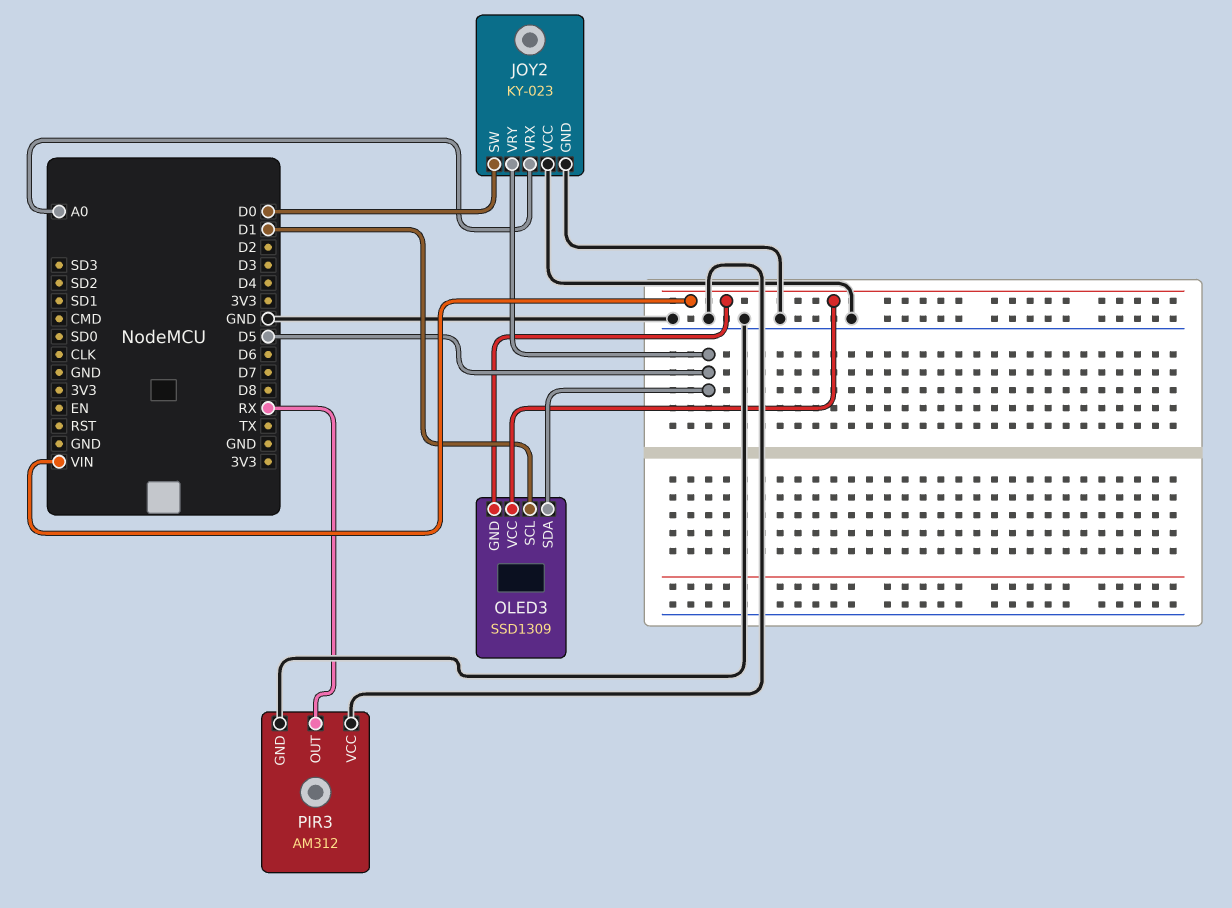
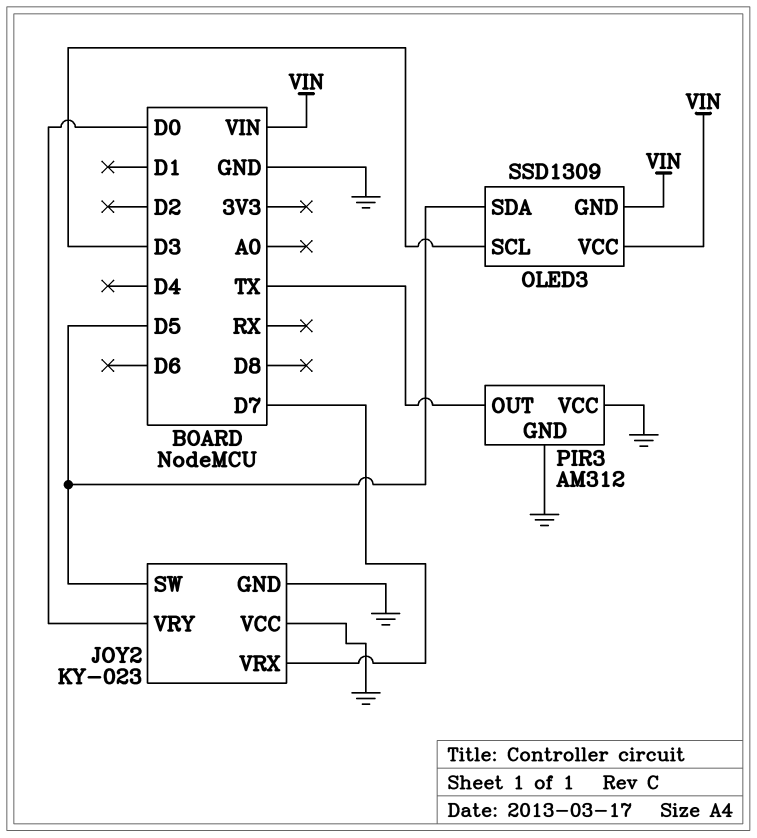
JOY2 pin SW: D0 -> D5
JOY2 pin VRX: A0 -> D7
JOY2 pin VRY: D5 -> D0
OLED3 pin SCL: D1 -> D3
PIR3 pin OUT: RX -> TX

